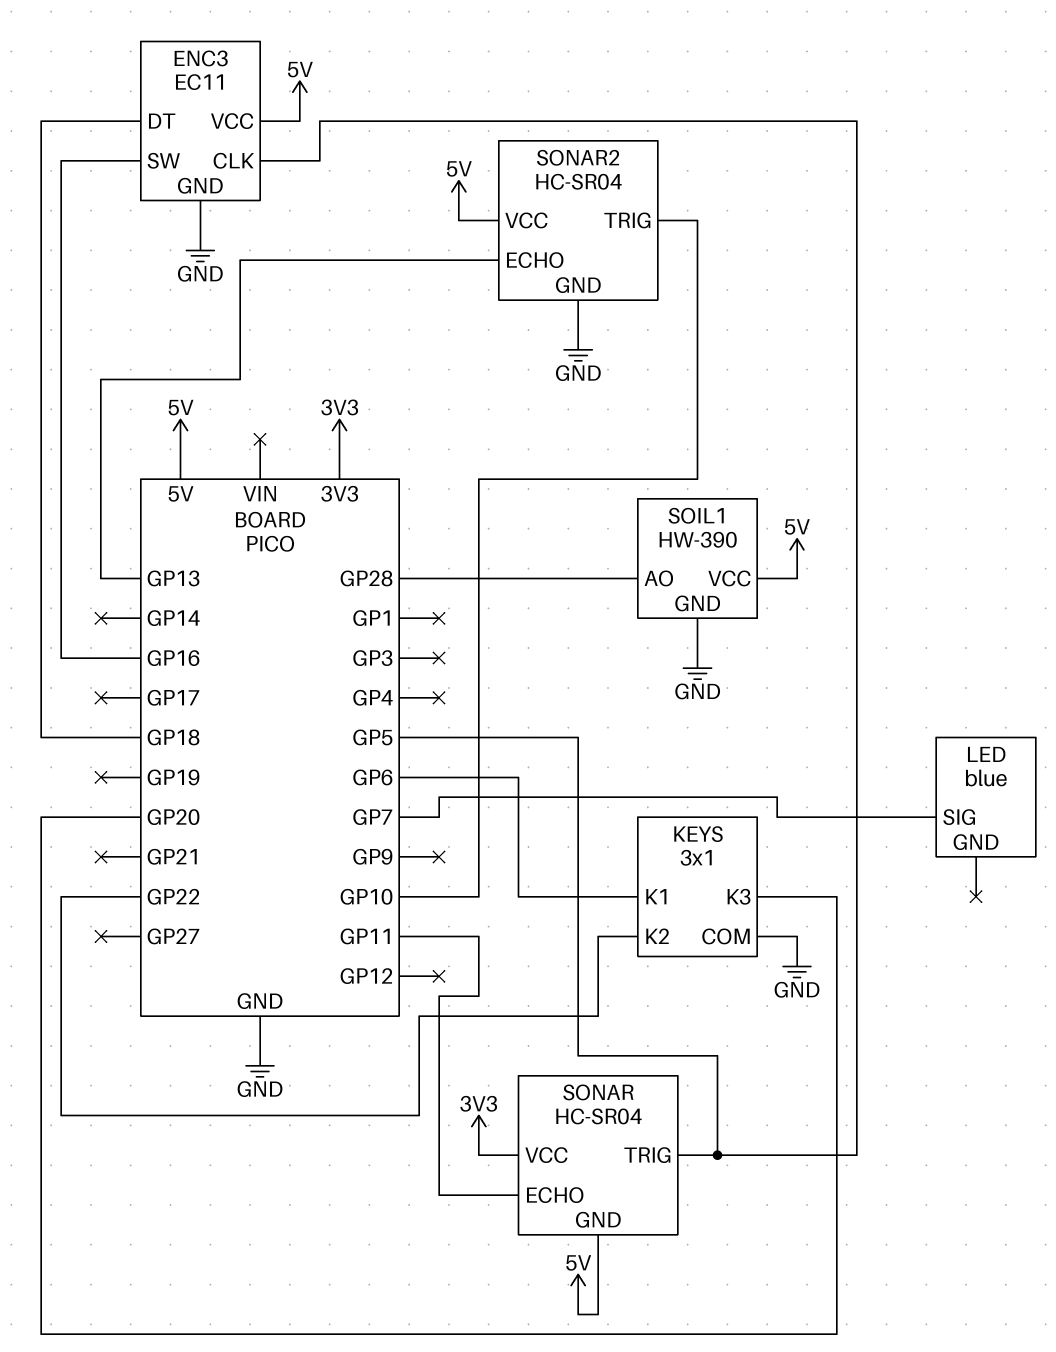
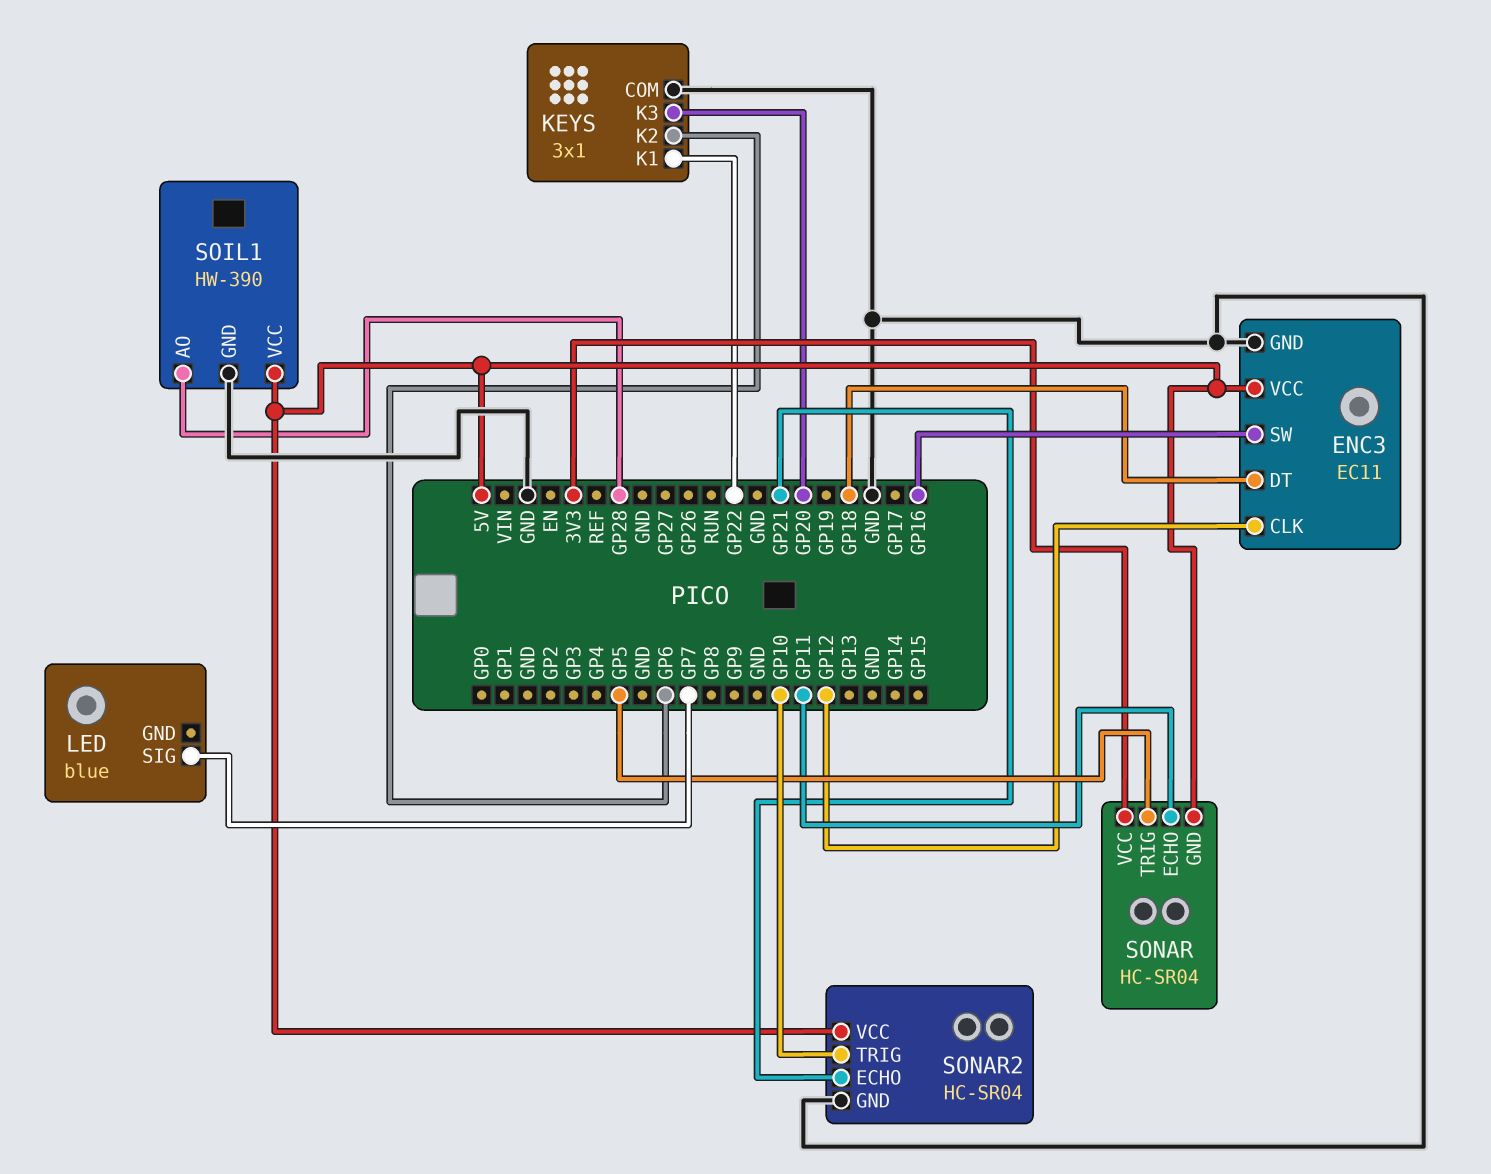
ENC3 pin CLK: GP5 -> GP12
KEYS pin K1: GP6 -> GP22
KEYS pin K2: GP22 -> GP6
SONAR2 pin ECHO: GP13 -> GP21

